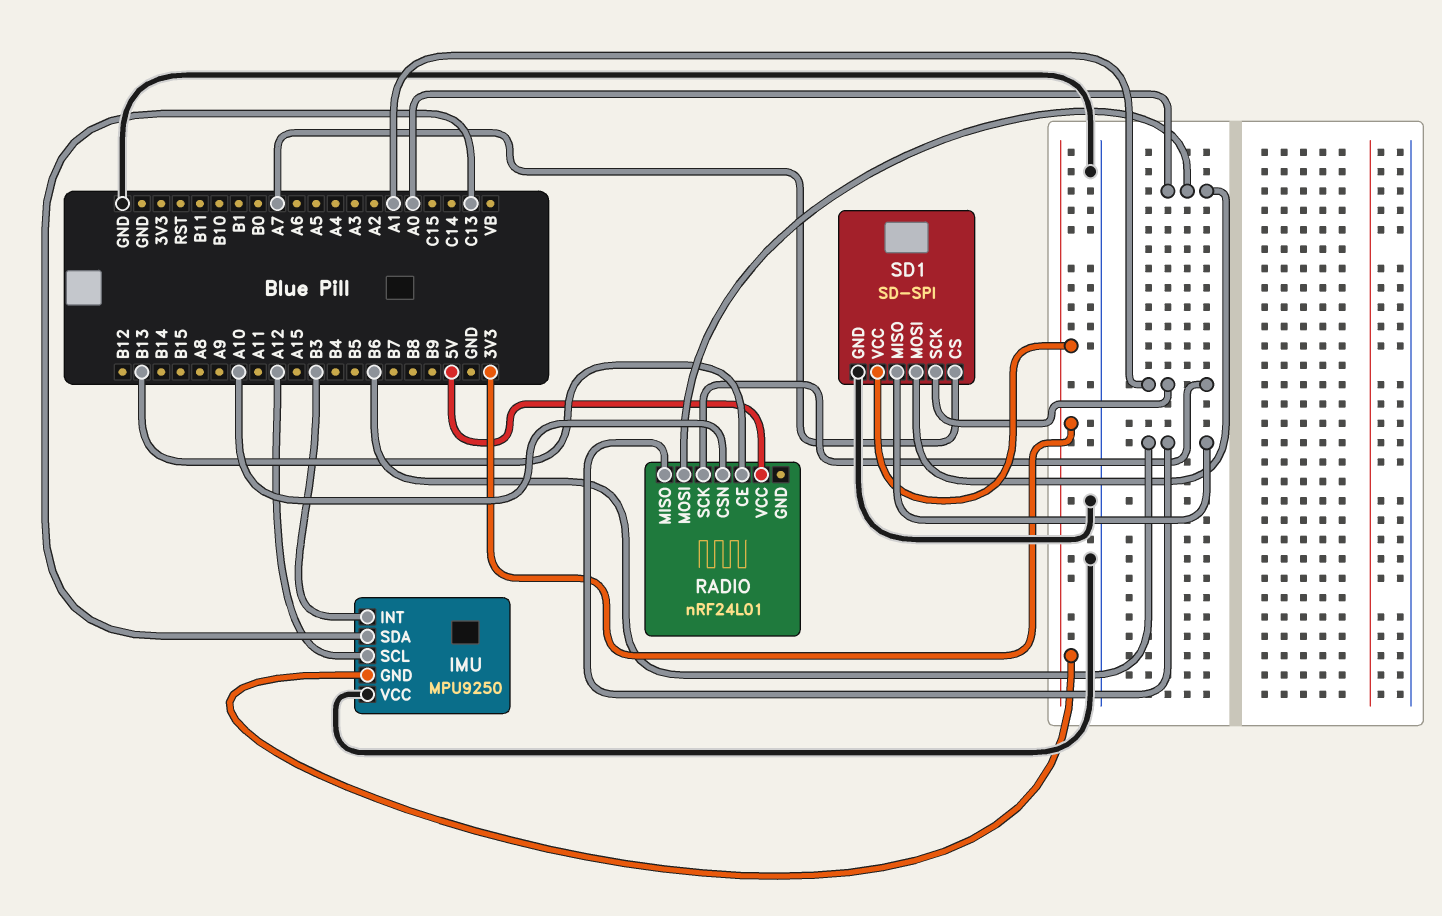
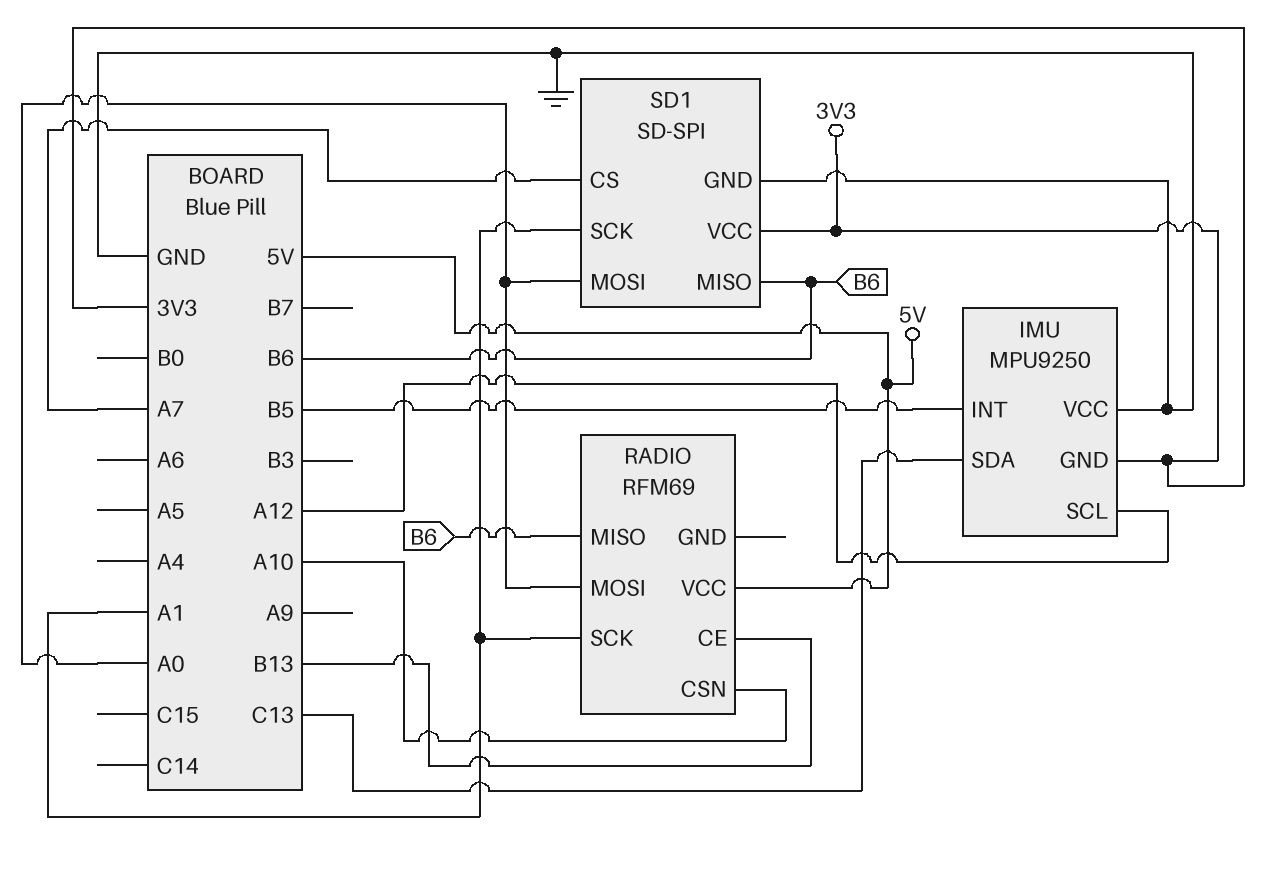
IMU pin INT: B3 -> B5
RADIO: nRF24L01 -> RFM69

